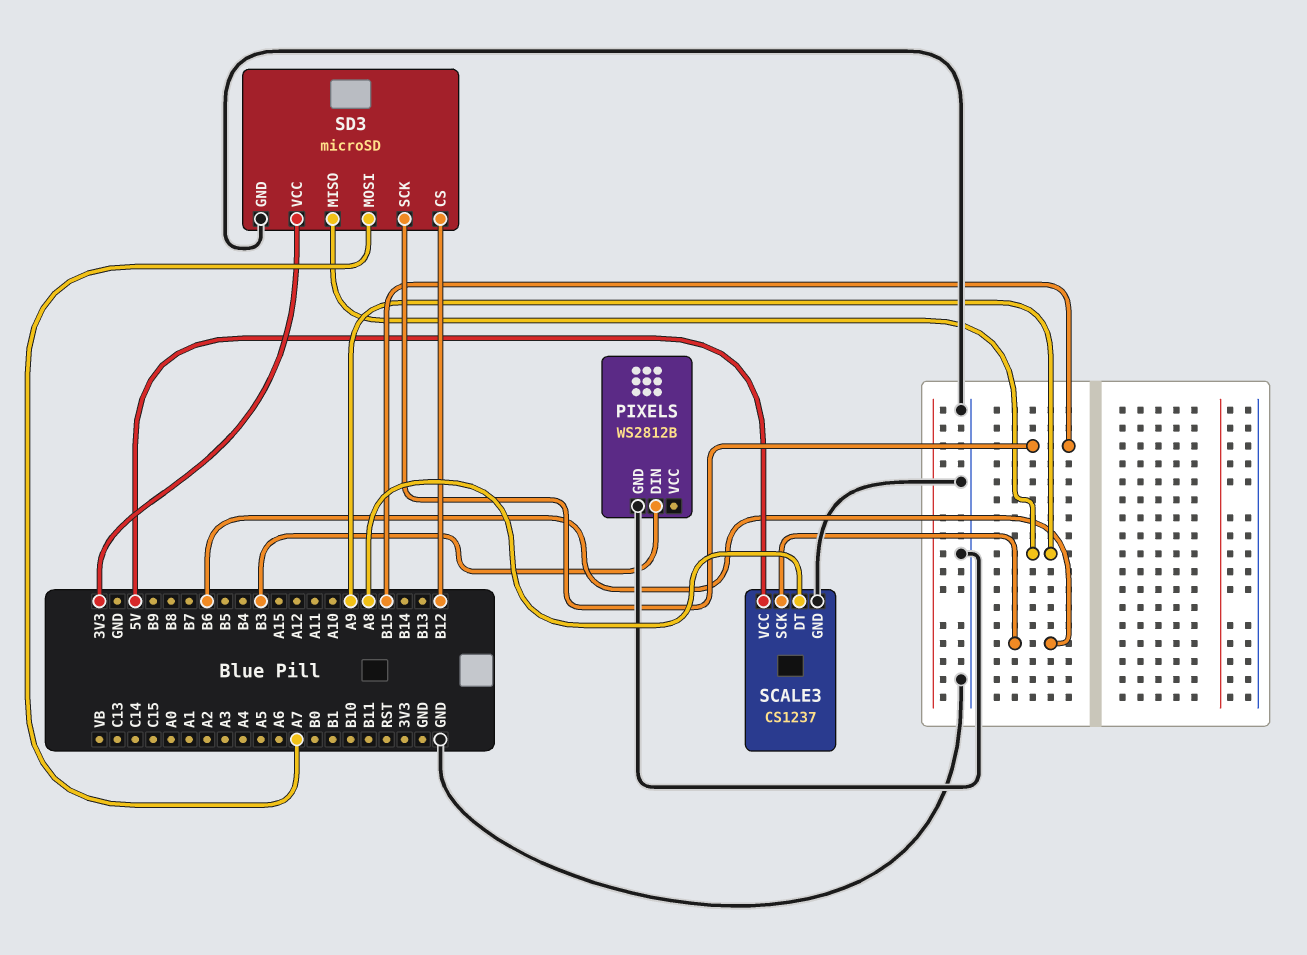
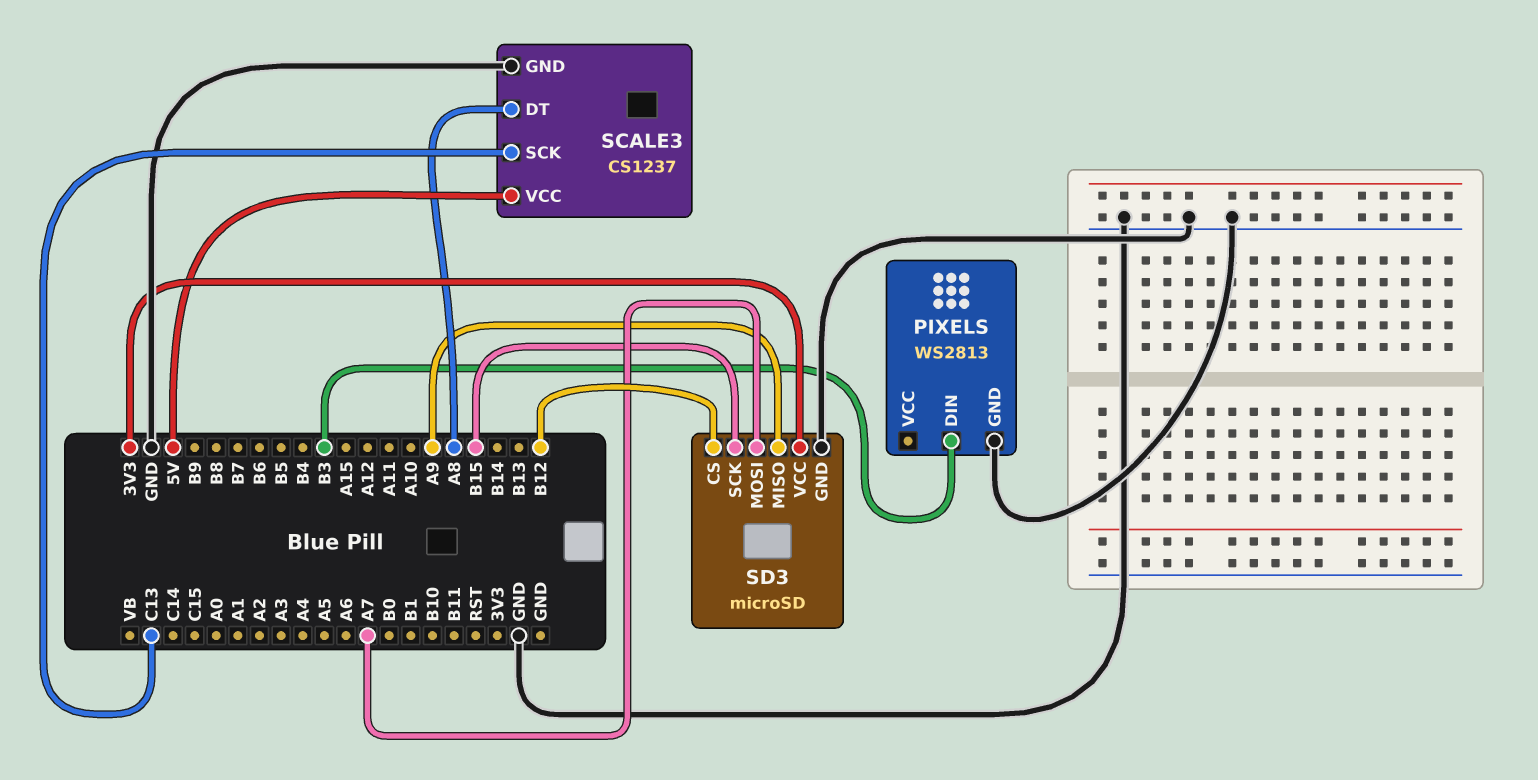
PIXELS: WS2812B -> WS2813
SCALE3 pin SCK: B6 -> C13

